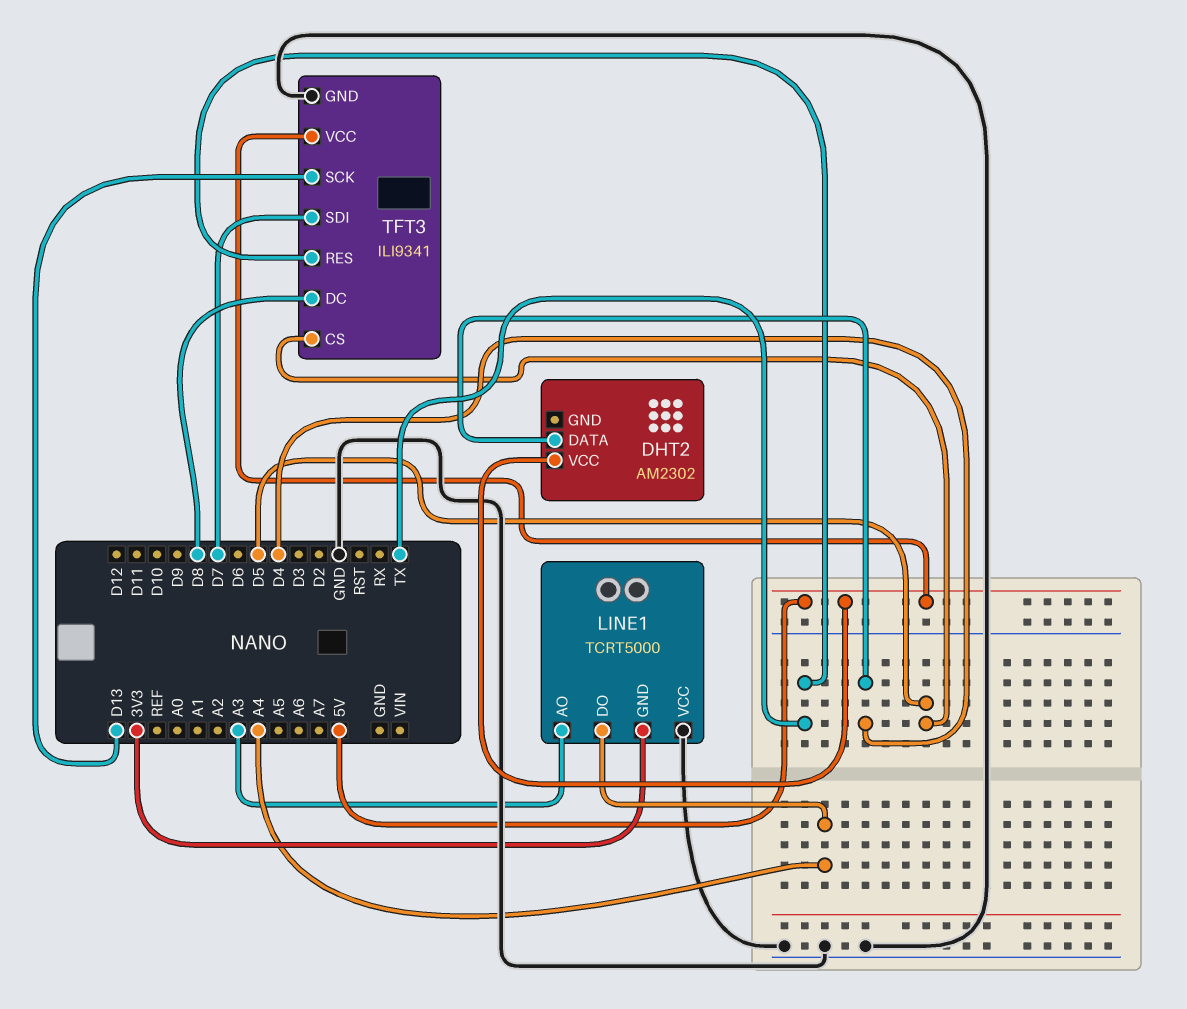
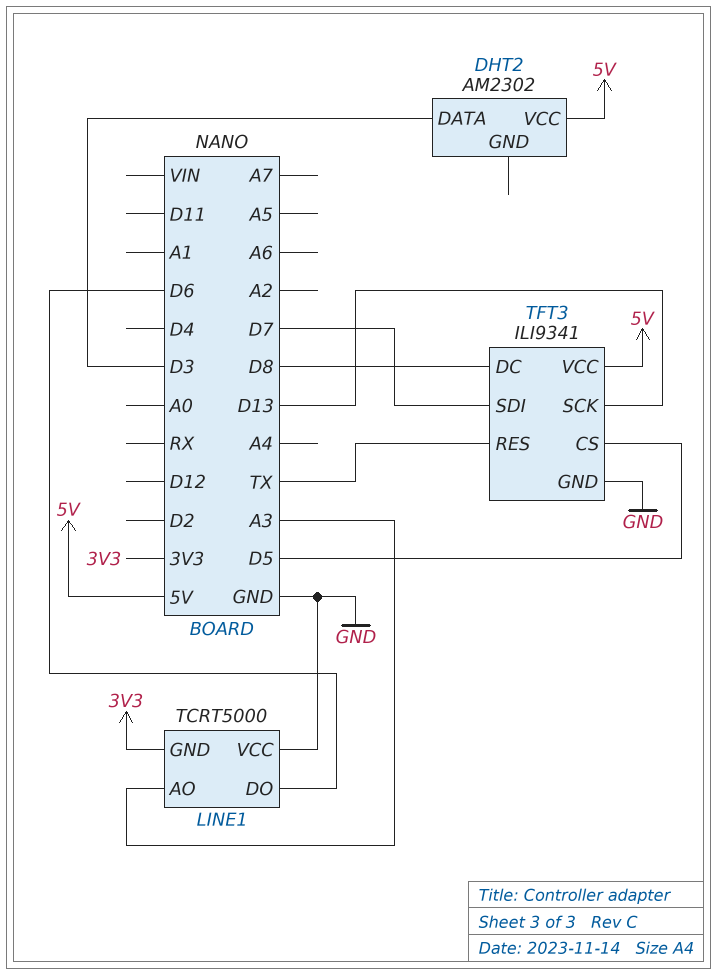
DHT2 pin DATA: D4 -> D3
LINE1 pin DO: A4 -> D6

